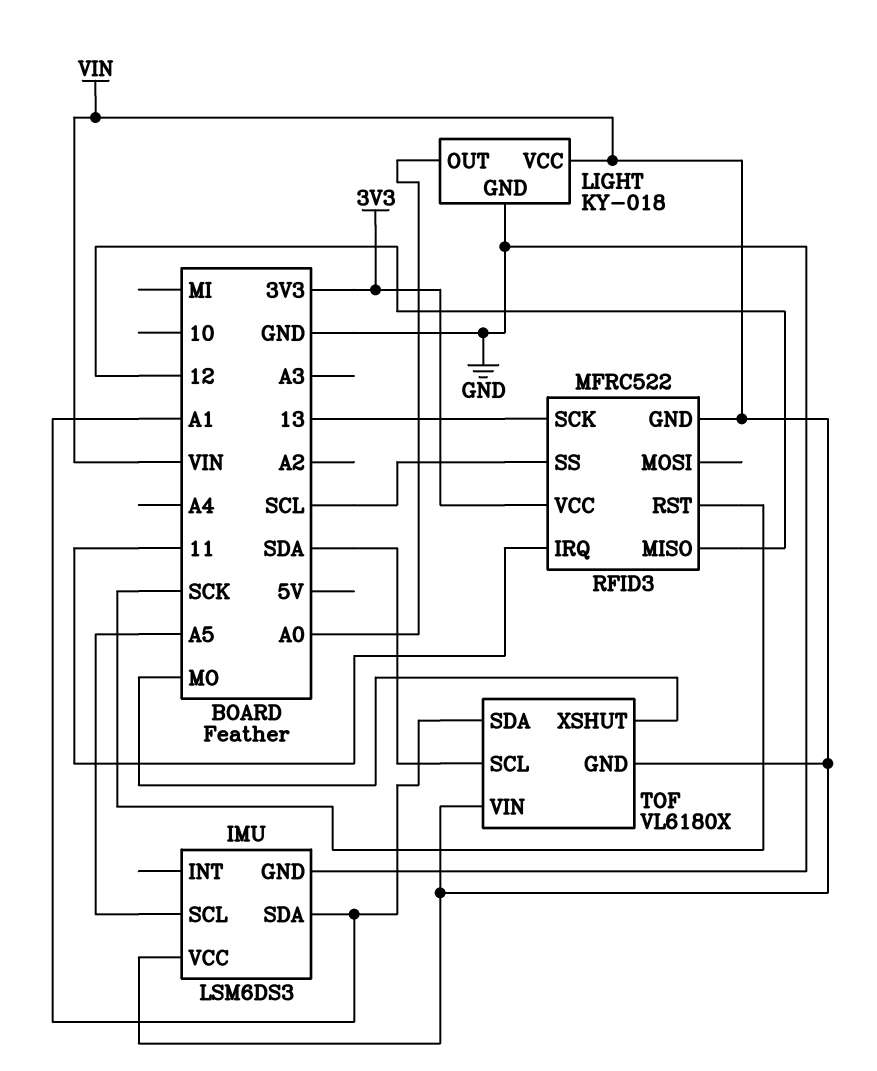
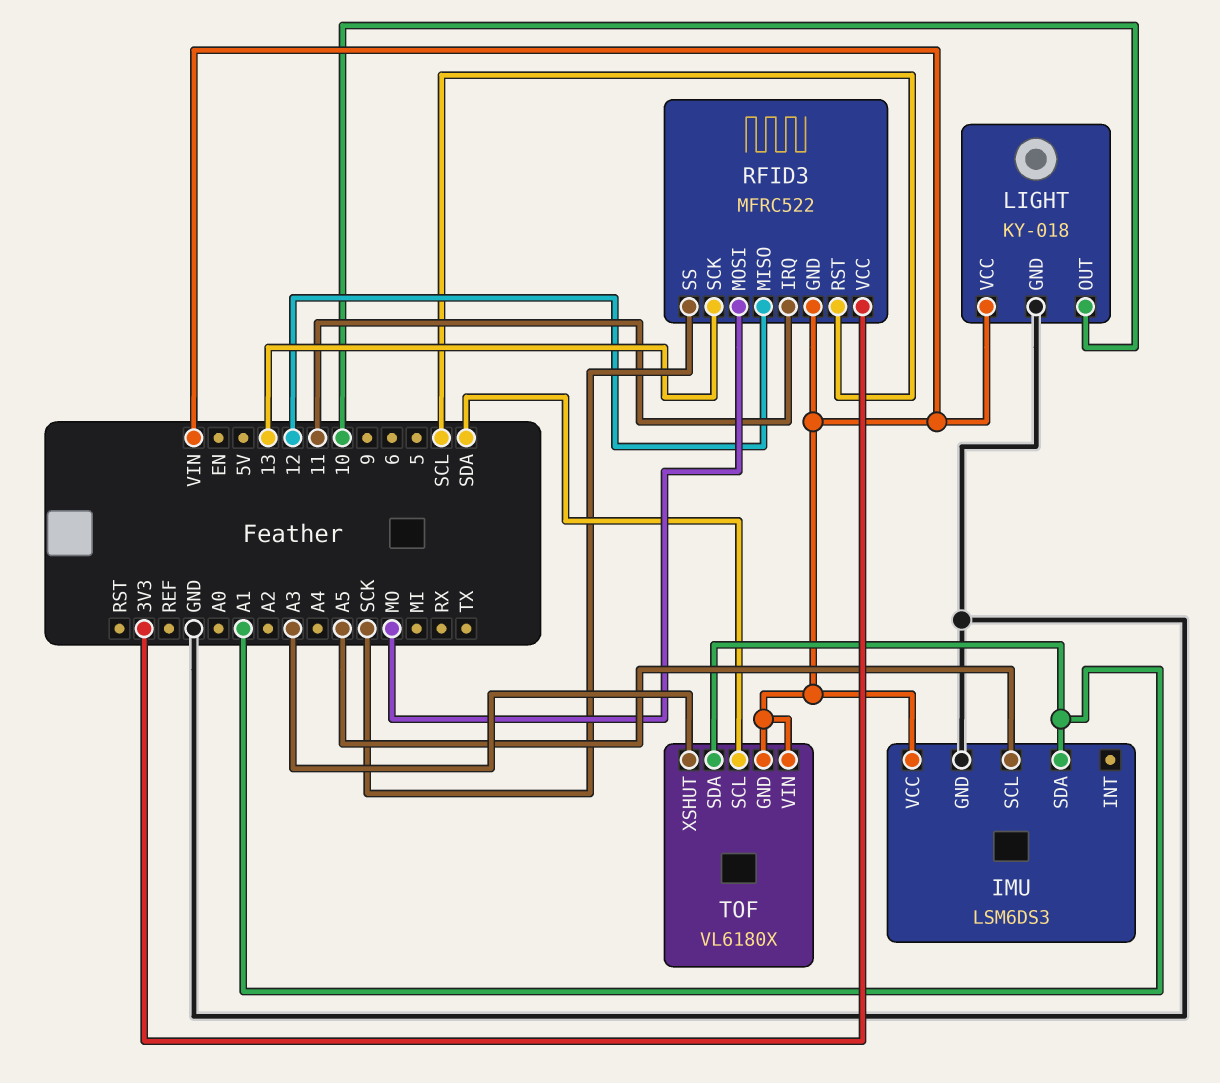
LIGHT pin OUT: A0 -> 10
RFID3 pin MOSI: none -> MO
RFID3 pin RST: SCK -> SCL
RFID3 pin SS: SCL -> SCK
TOF pin XSHUT: MO -> A3

